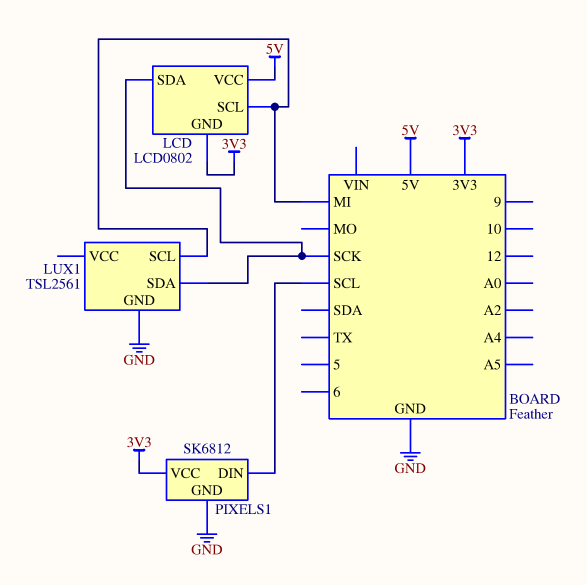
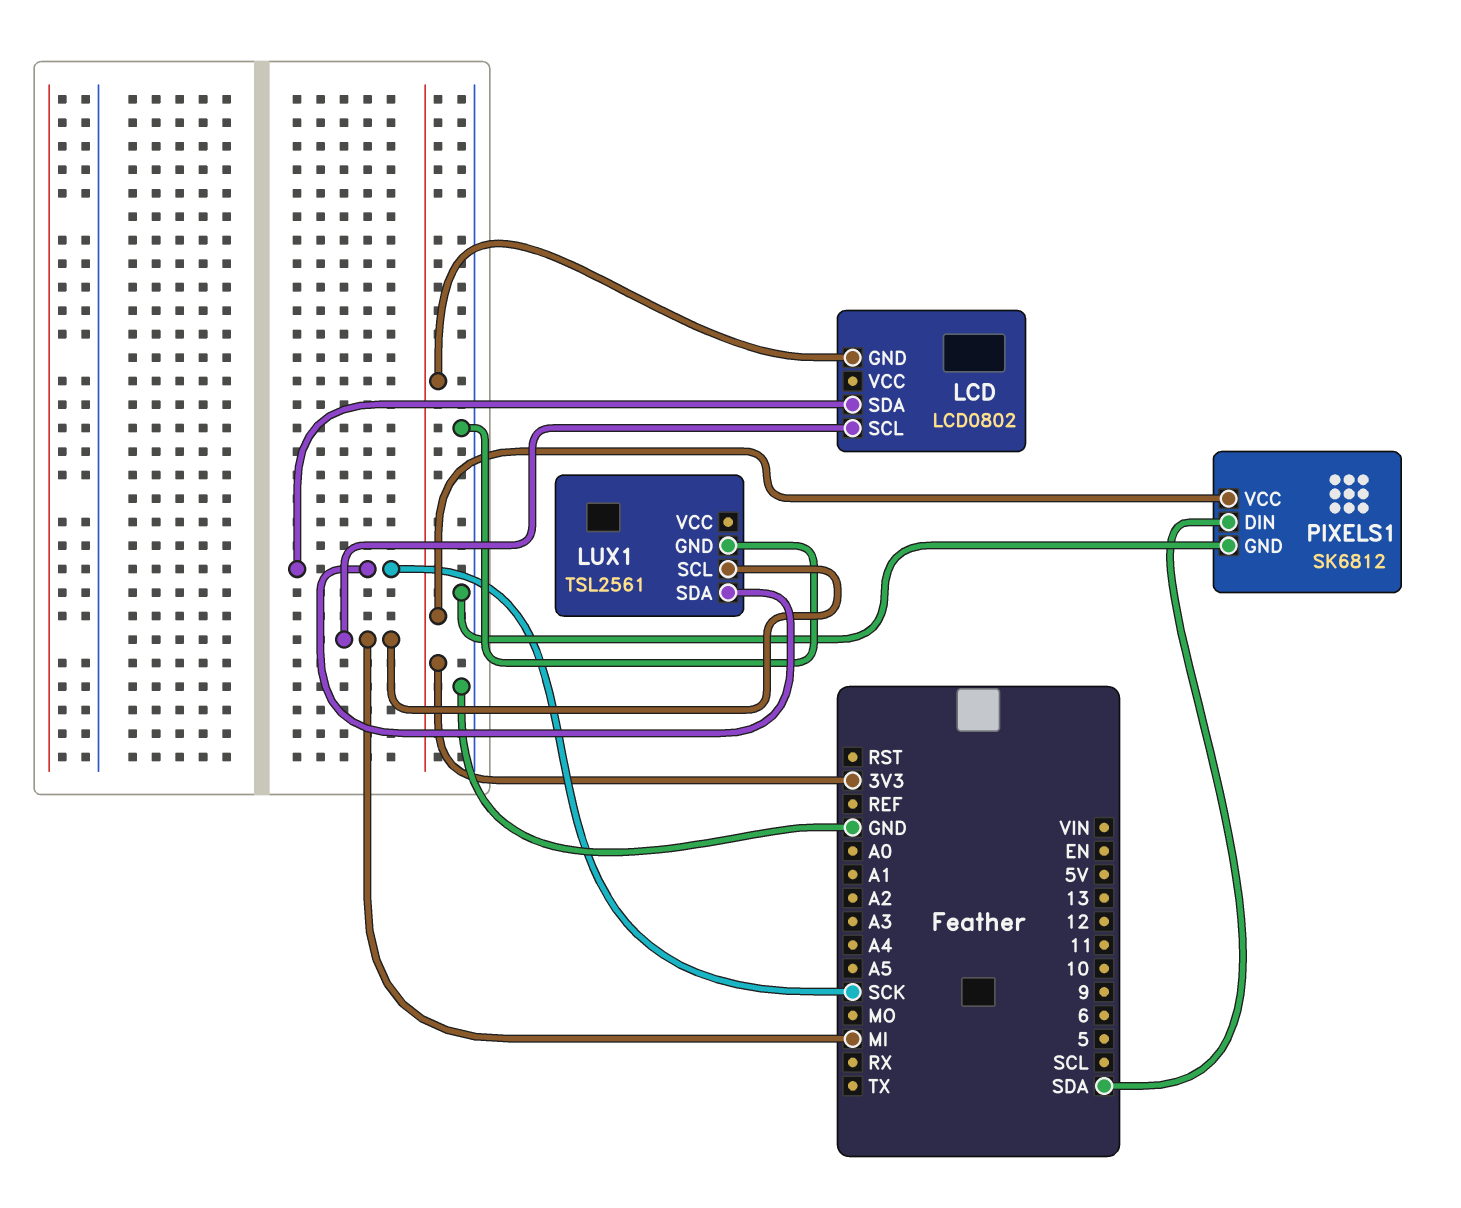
LCD pin VCC: 5V -> none
PIXELS1 pin DIN: SCL -> SDA

